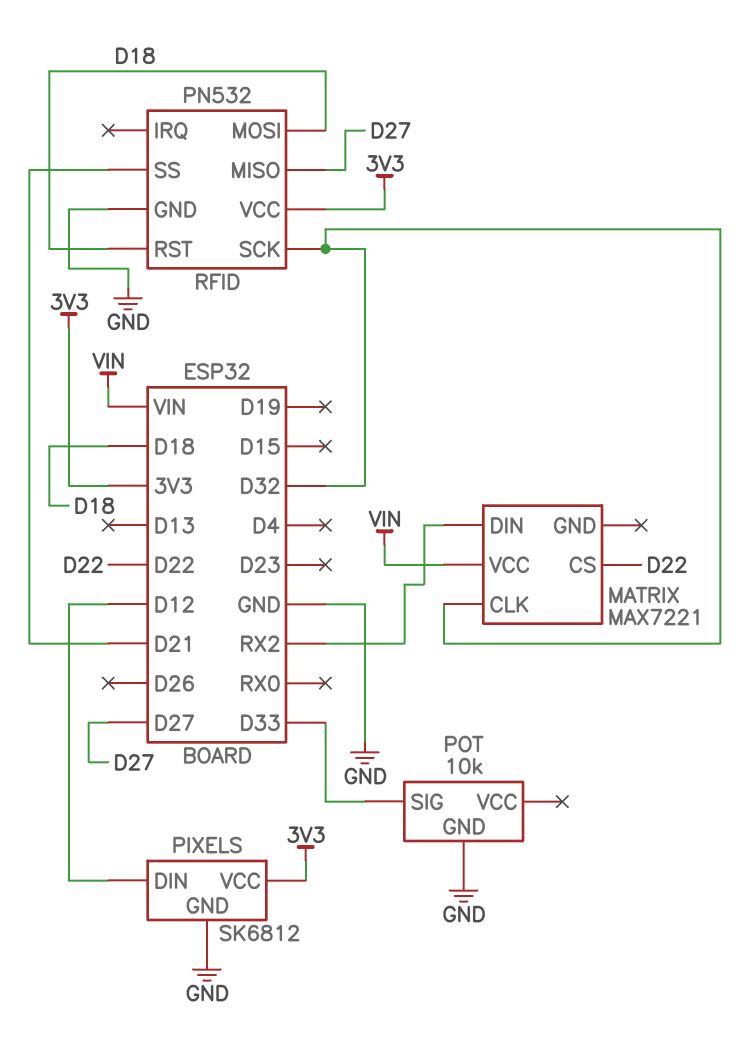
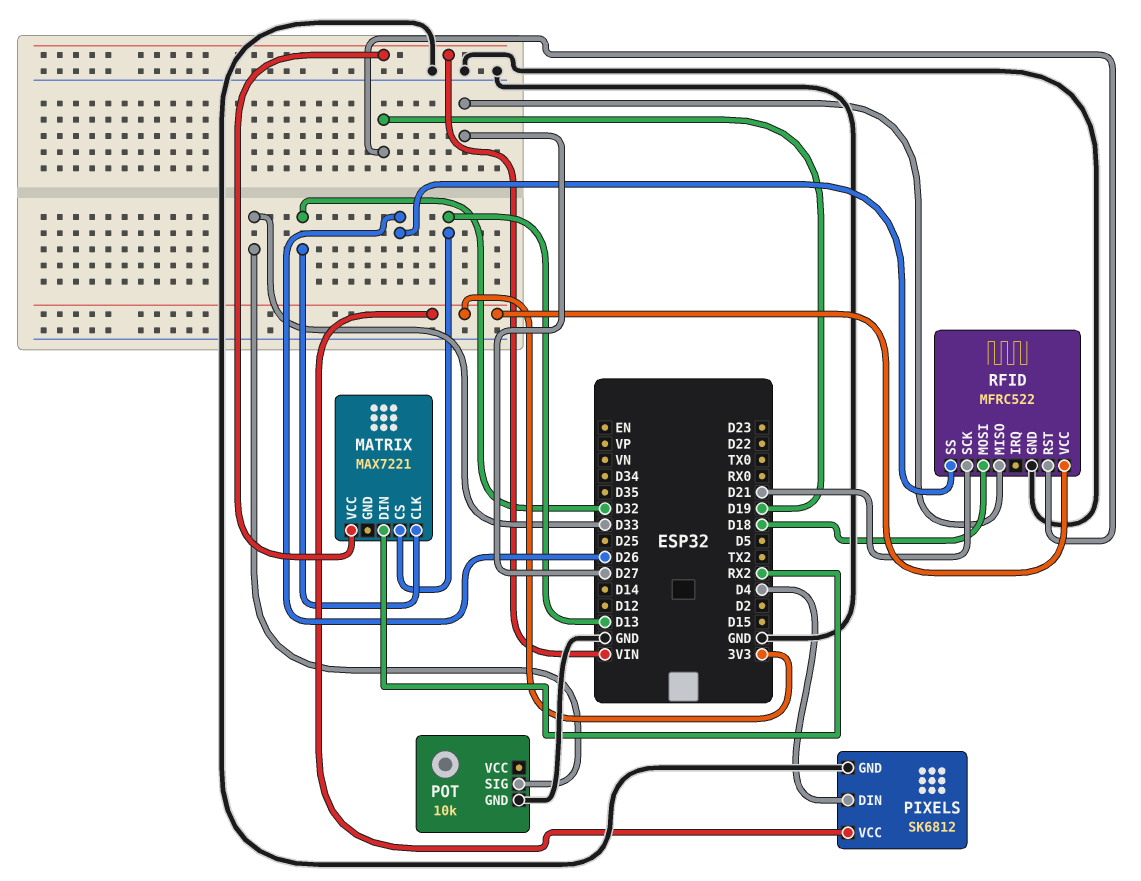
MATRIX pin CS: D22 -> D13
PIXELS pin DIN: D12 -> D4
RFID: PN532 -> MFRC522
RFID pin RST: D18 -> D19
RFID pin SCK: D32 -> D21
RFID pin SS: D21 -> D26

